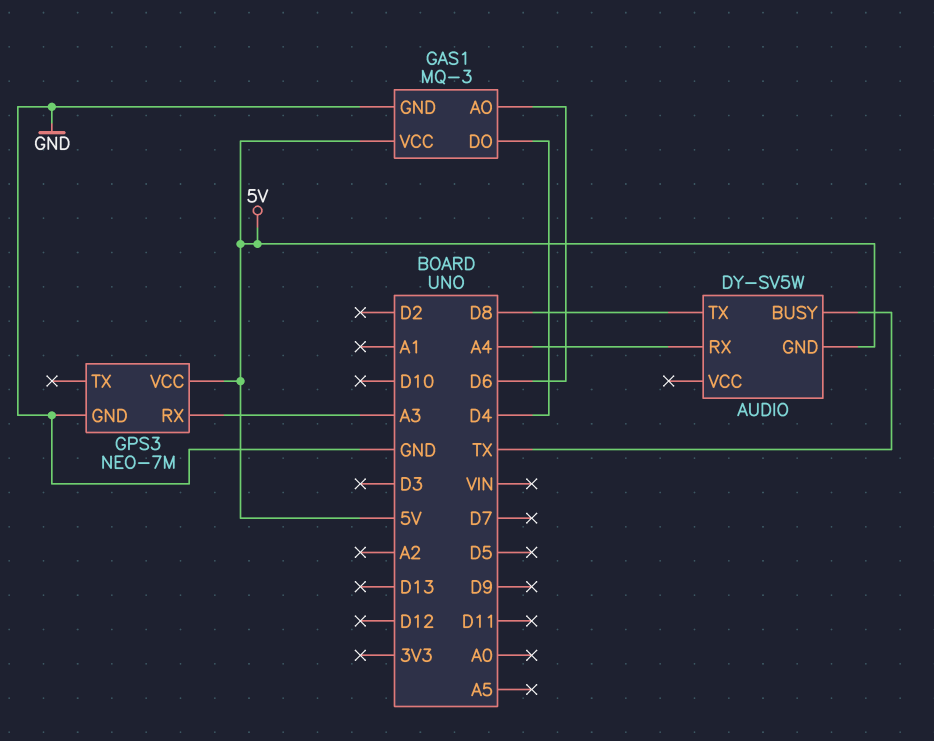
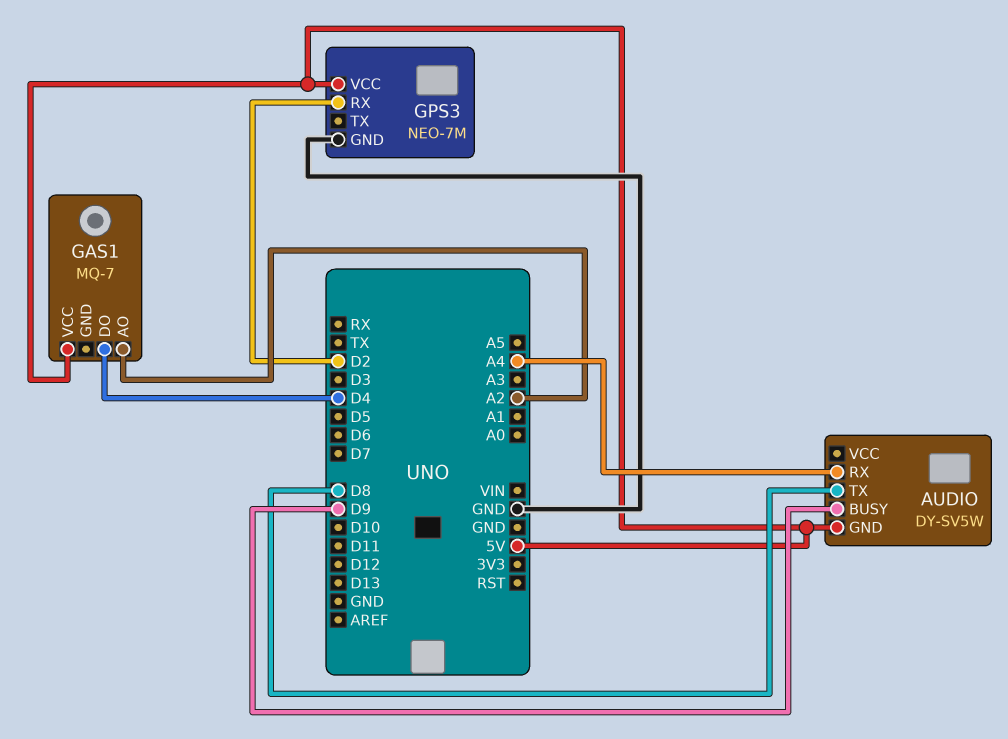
AUDIO pin BUSY: TX -> D9
GAS1: MQ-3 -> MQ-7
GAS1 pin AO: D6 -> A2
GAS1 pin GND: GND -> none
GPS3 pin RX: A3 -> D2

